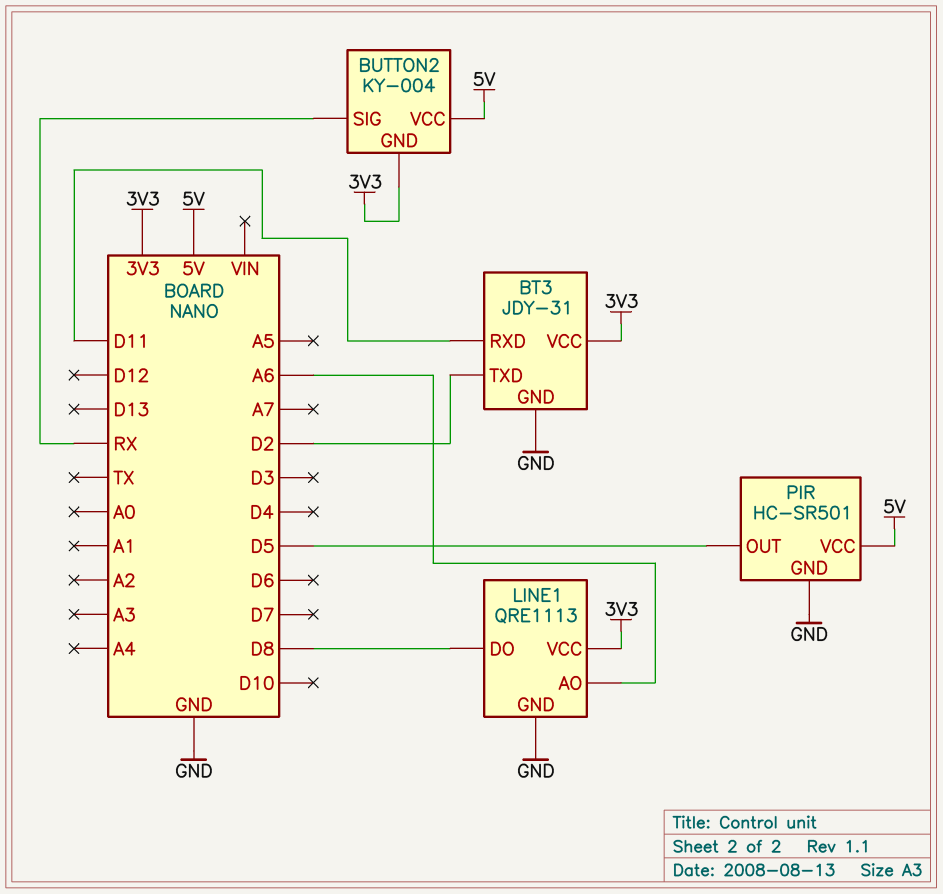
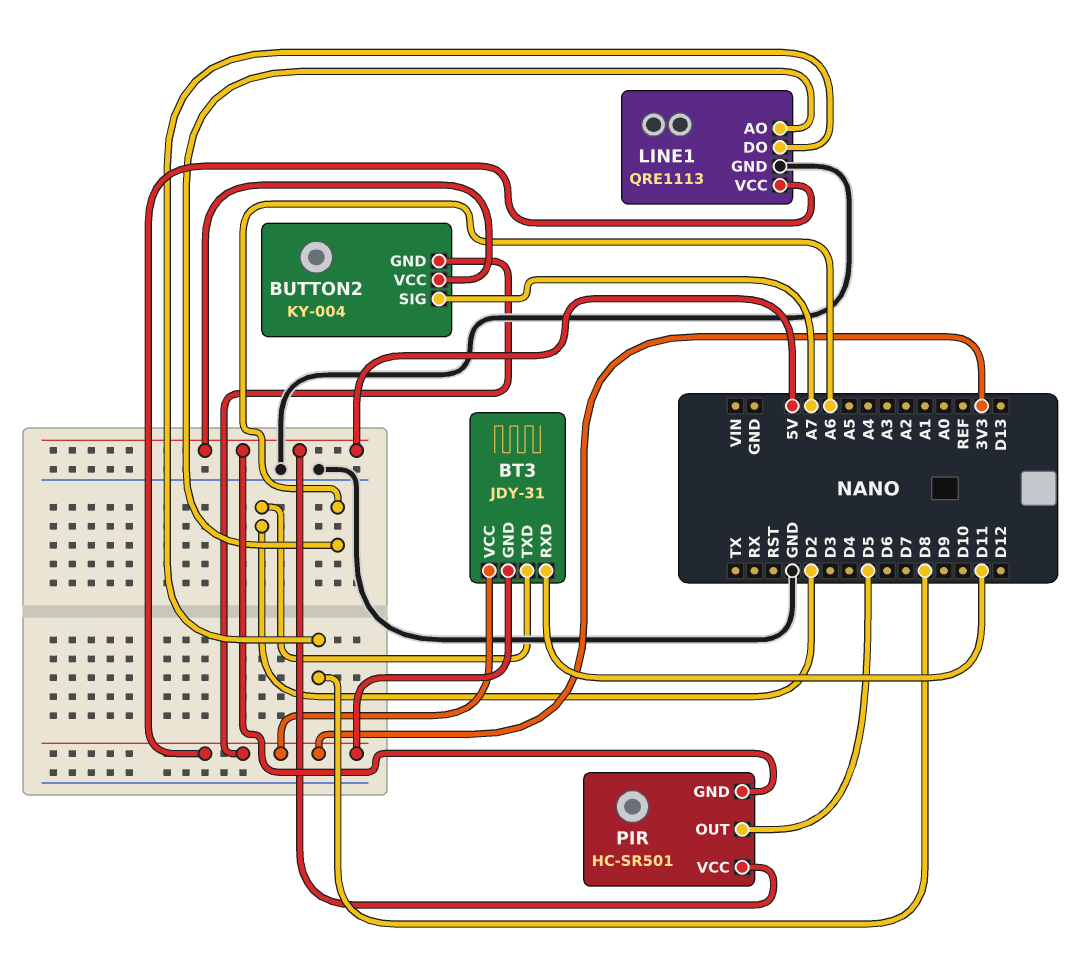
BT3 pin GND: GND -> 3V3
BUTTON2 pin SIG: RX -> A7
PIR pin GND: GND -> 5V

